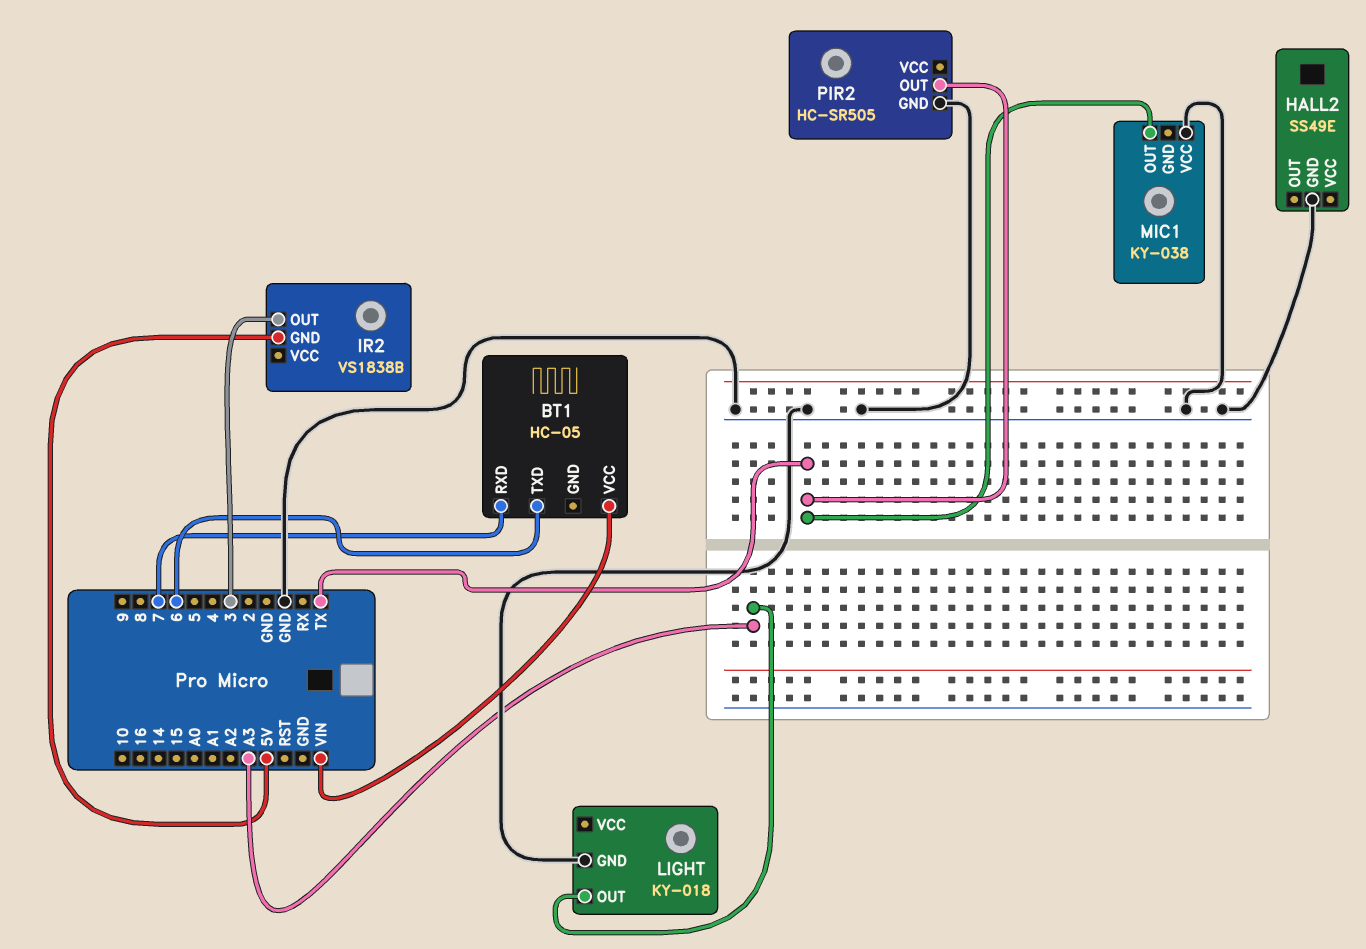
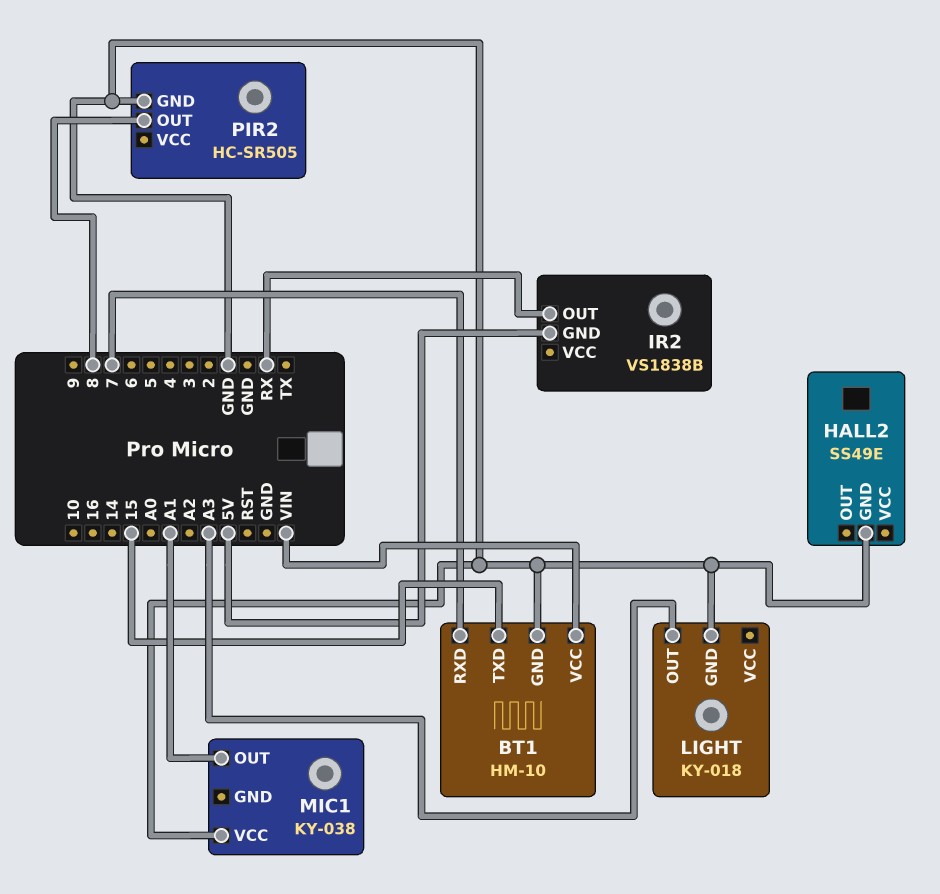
BT1: HC-05 -> HM-10
BT1 pin GND: none -> GND
BT1 pin TXD: 6 -> 15
IR2 pin OUT: 3 -> RX
MIC1 pin OUT: TX -> A1
PIR2 pin OUT: TX -> 8

